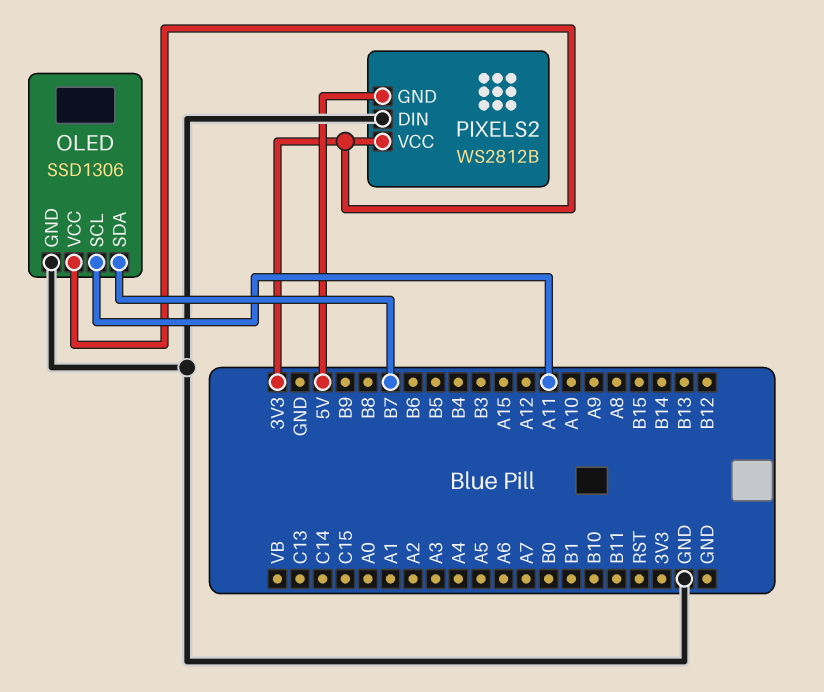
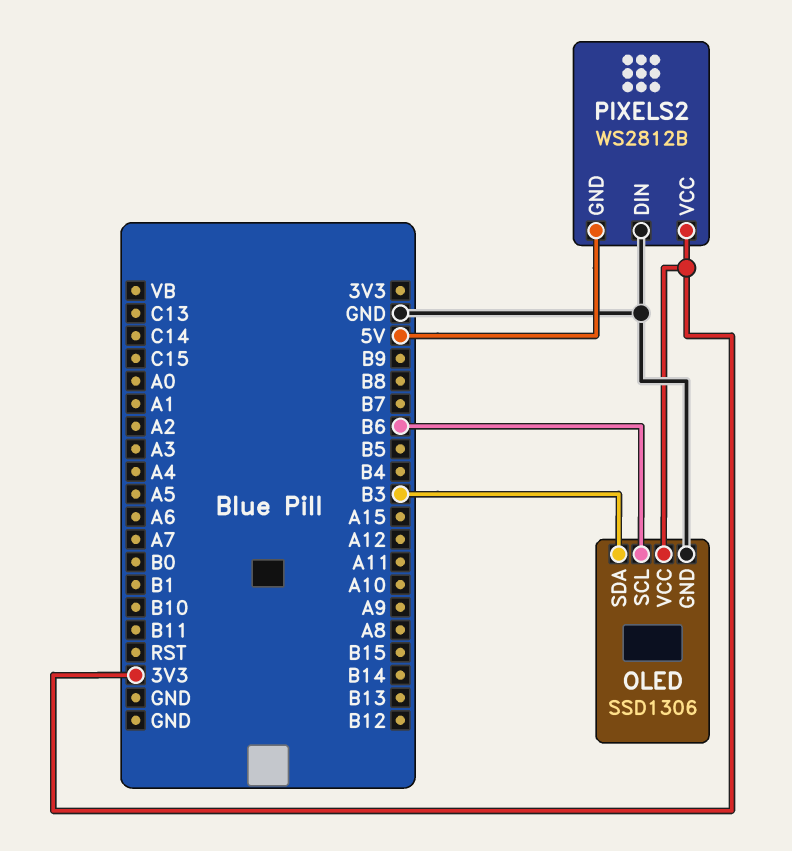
OLED pin SCL: A11 -> B6
OLED pin SDA: B7 -> B3

